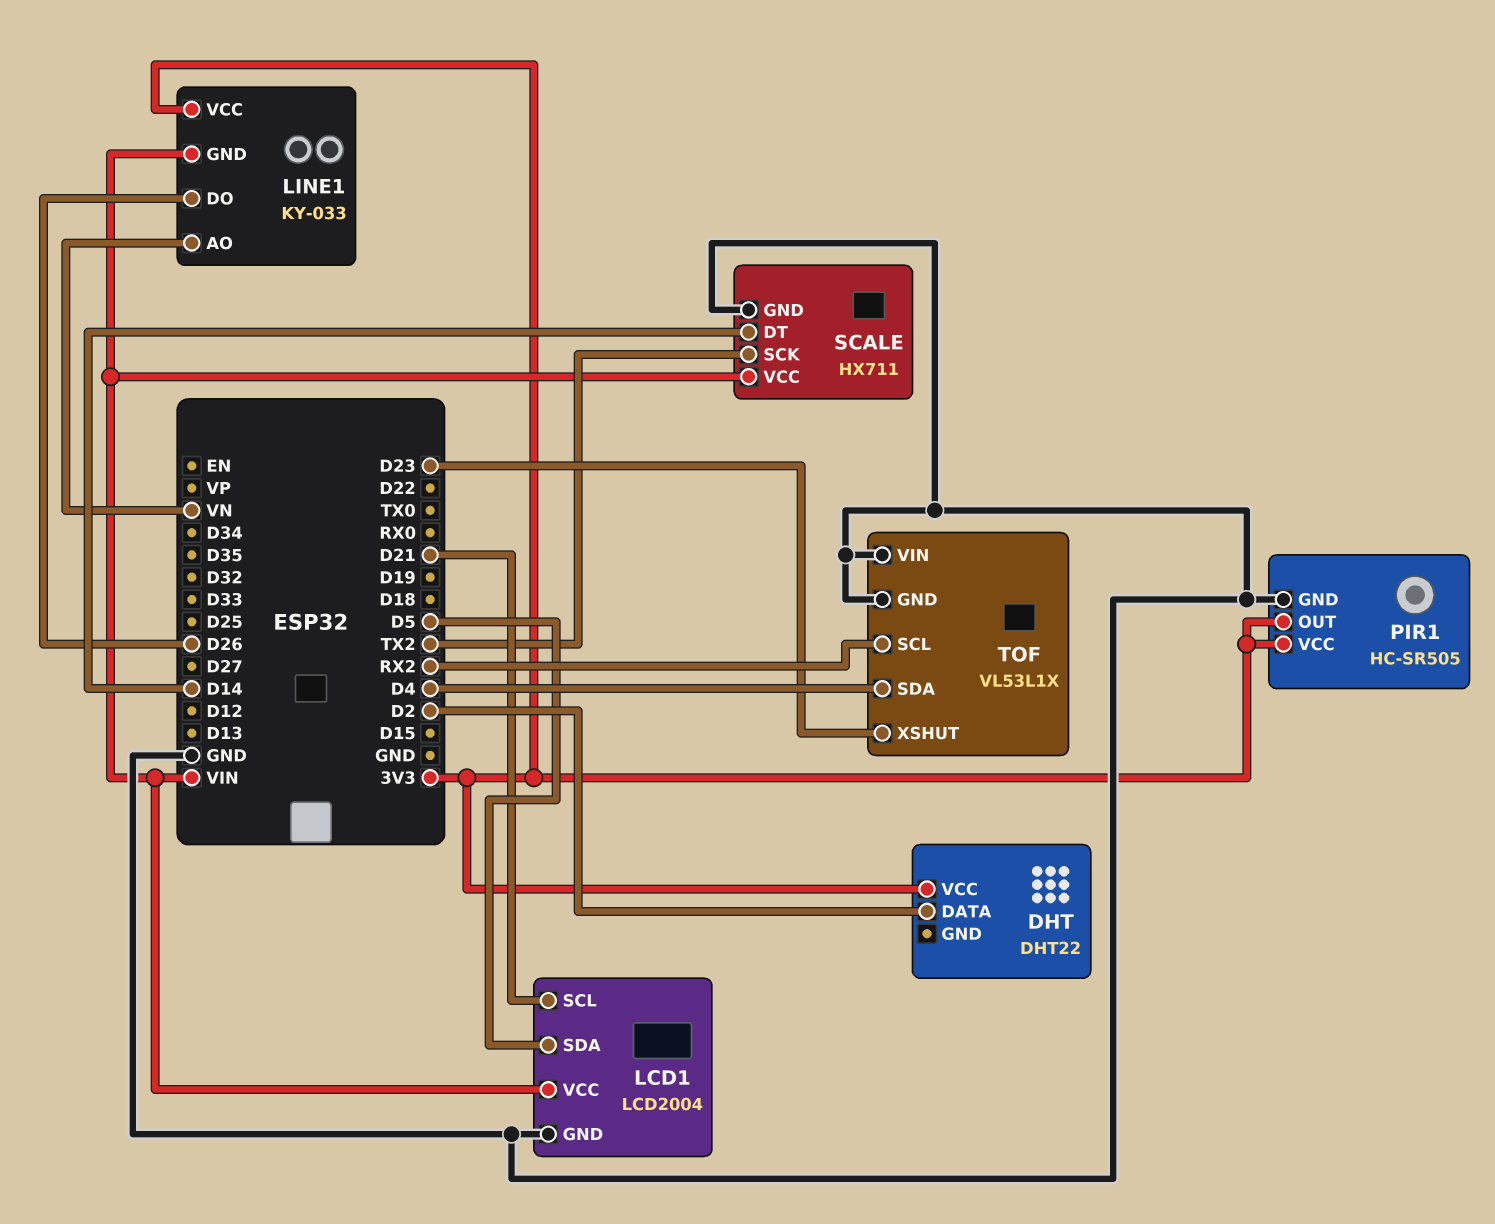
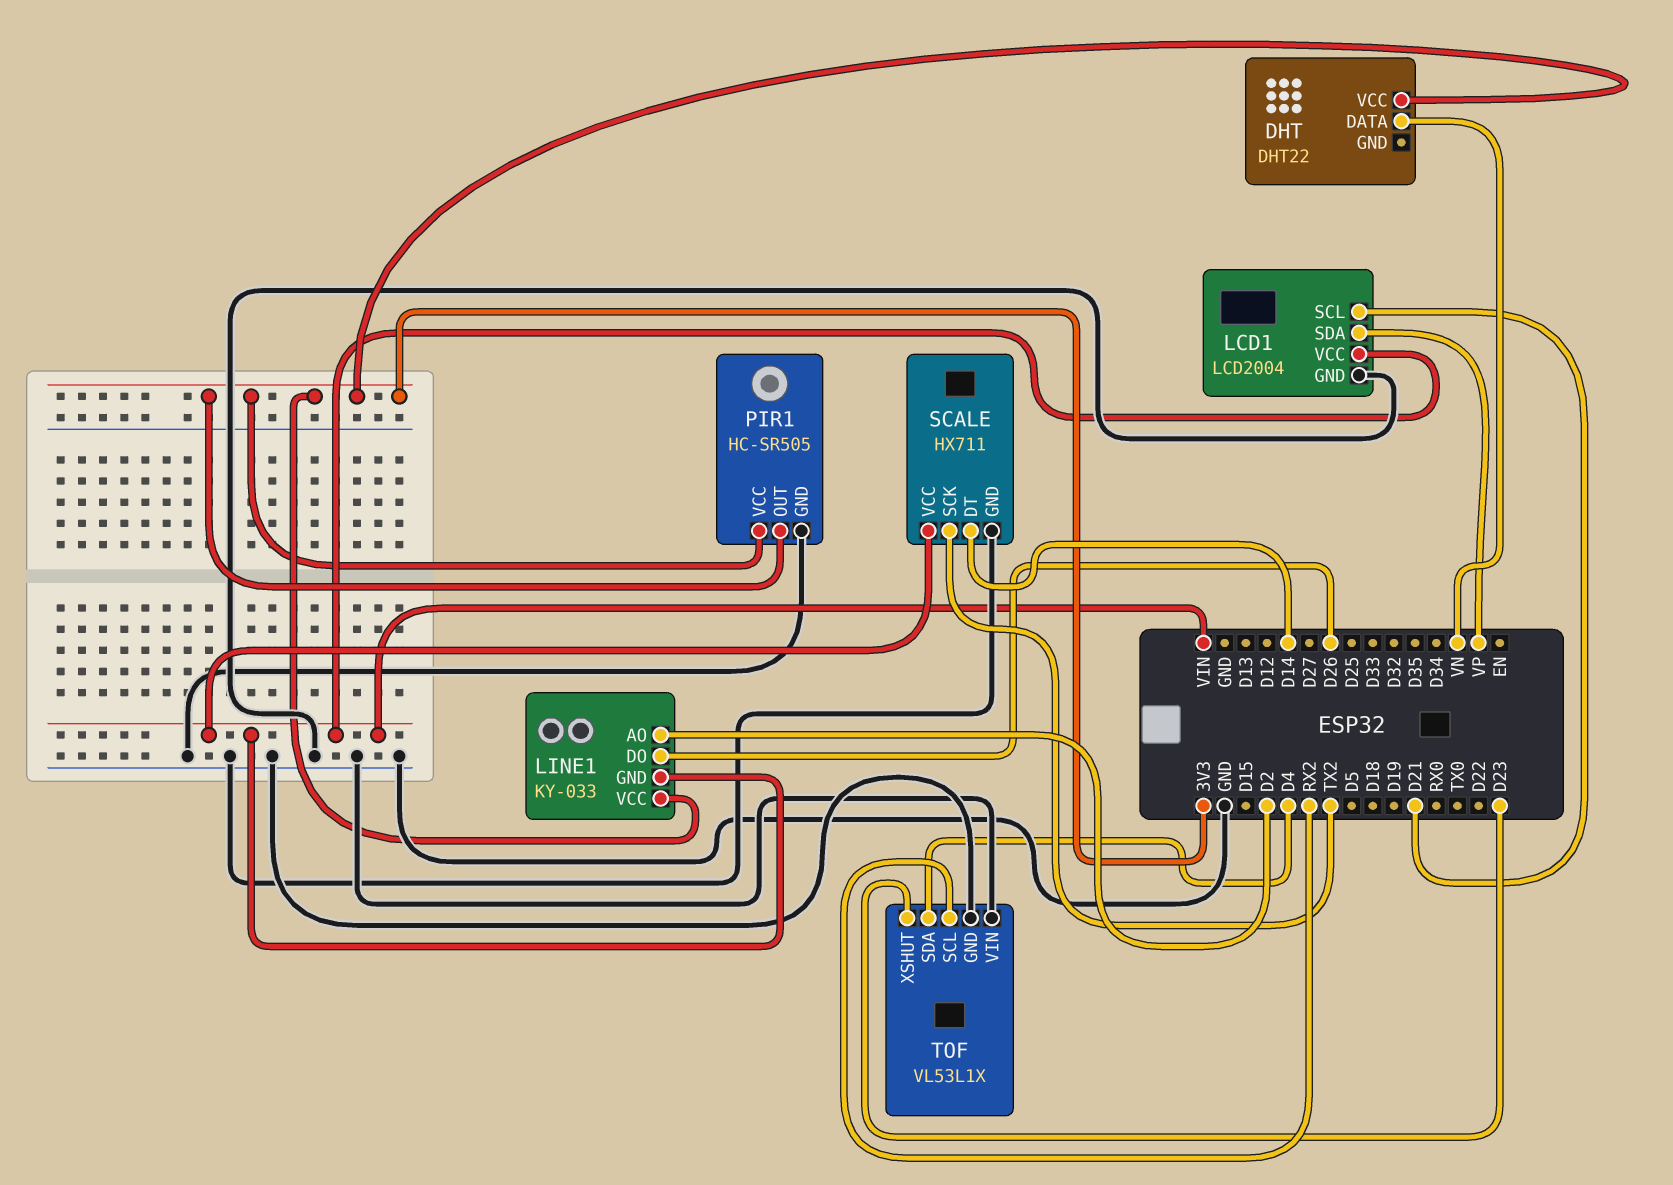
DHT pin DATA: D2 -> VN
LCD1 pin SDA: D5 -> VP
LINE1 pin AO: VN -> D2

